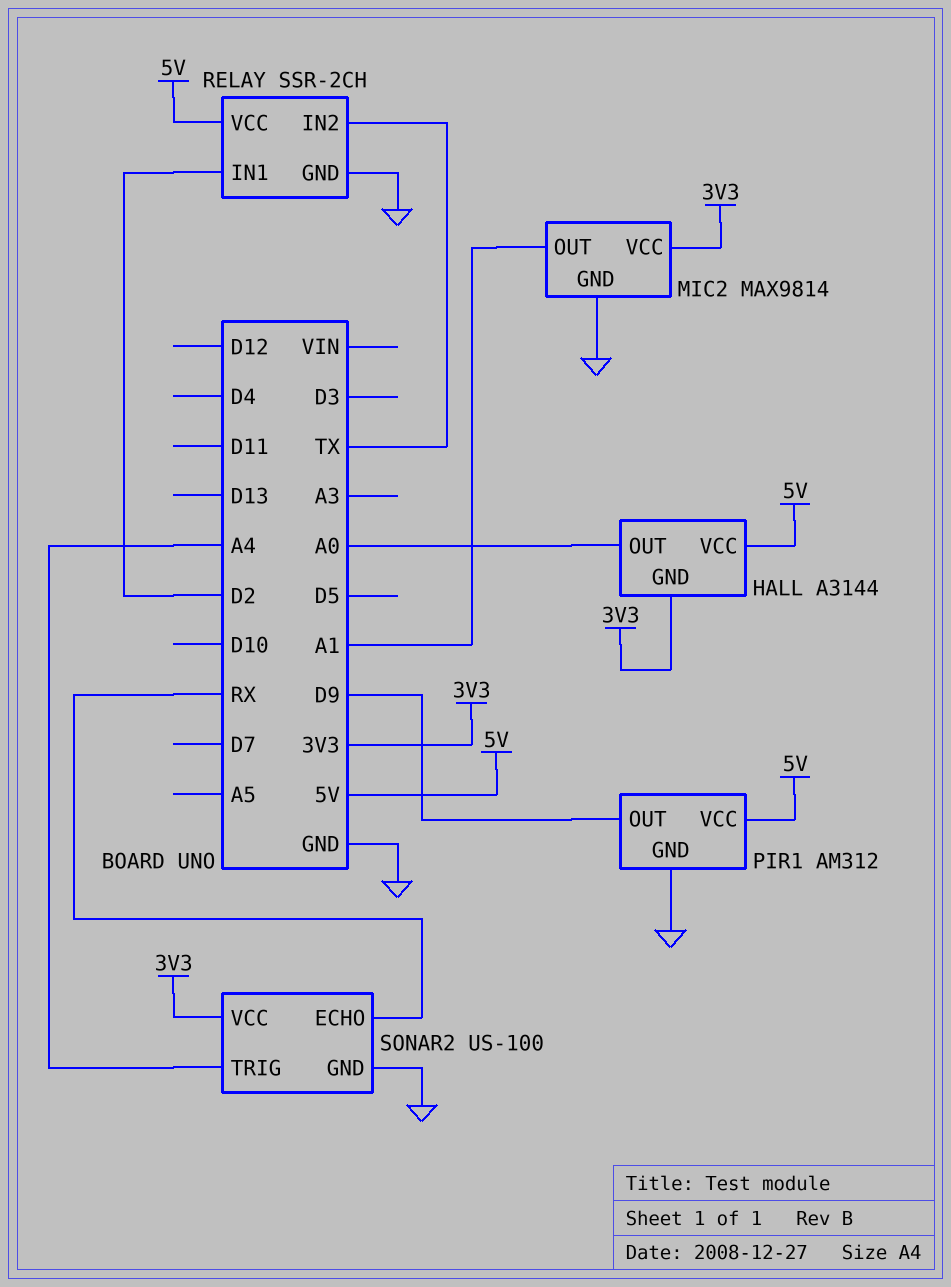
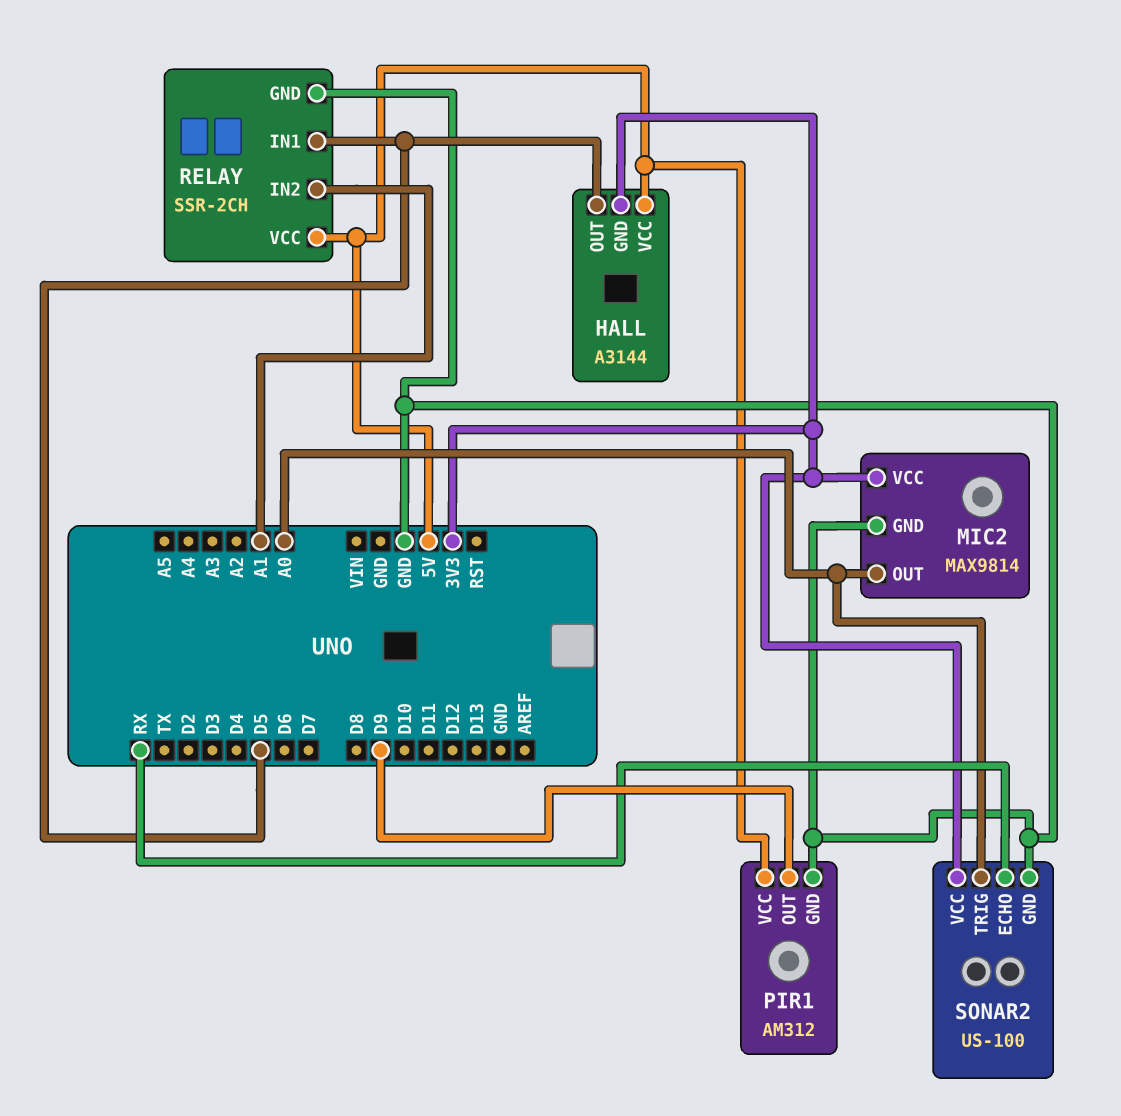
HALL pin OUT: A0 -> D5
MIC2 pin OUT: A1 -> A0
RELAY pin IN1: D2 -> D5
RELAY pin IN2: TX -> A1
SONAR2 pin TRIG: A4 -> A0

